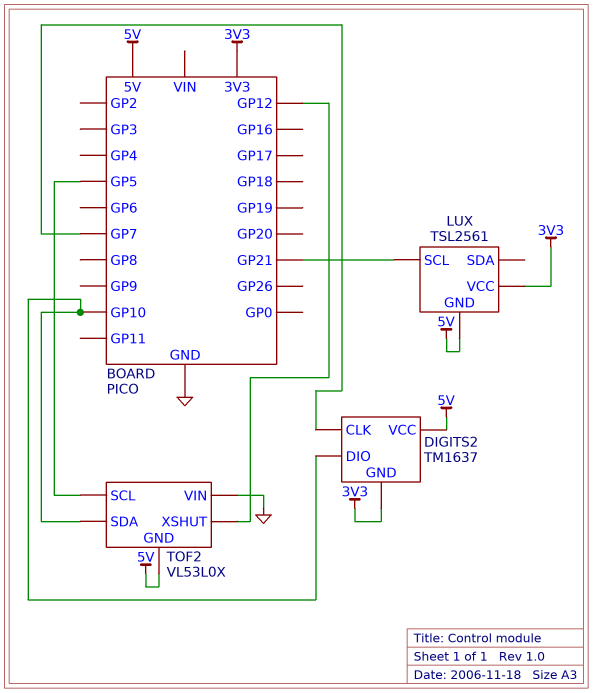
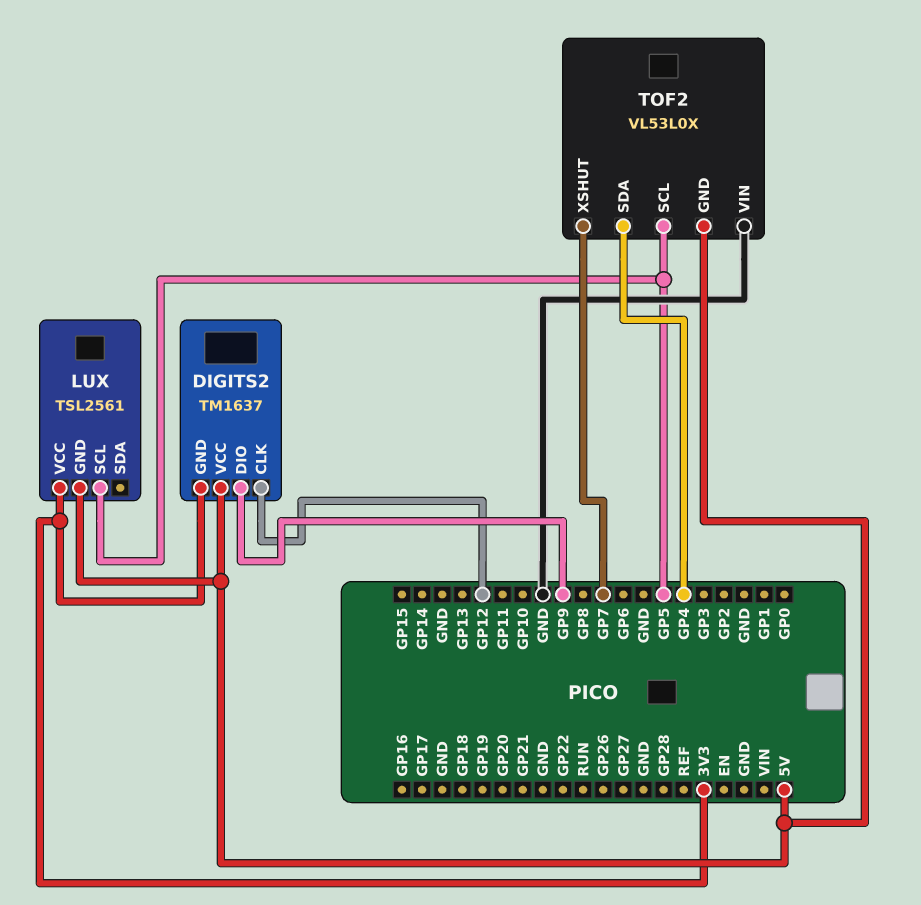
DIGITS2 pin CLK: GP7 -> GP12
DIGITS2 pin DIO: GP10 -> GP9
LUX pin SCL: GP21 -> GP5
TOF2 pin SDA: GP10 -> GP4
TOF2 pin XSHUT: GP12 -> GP7

